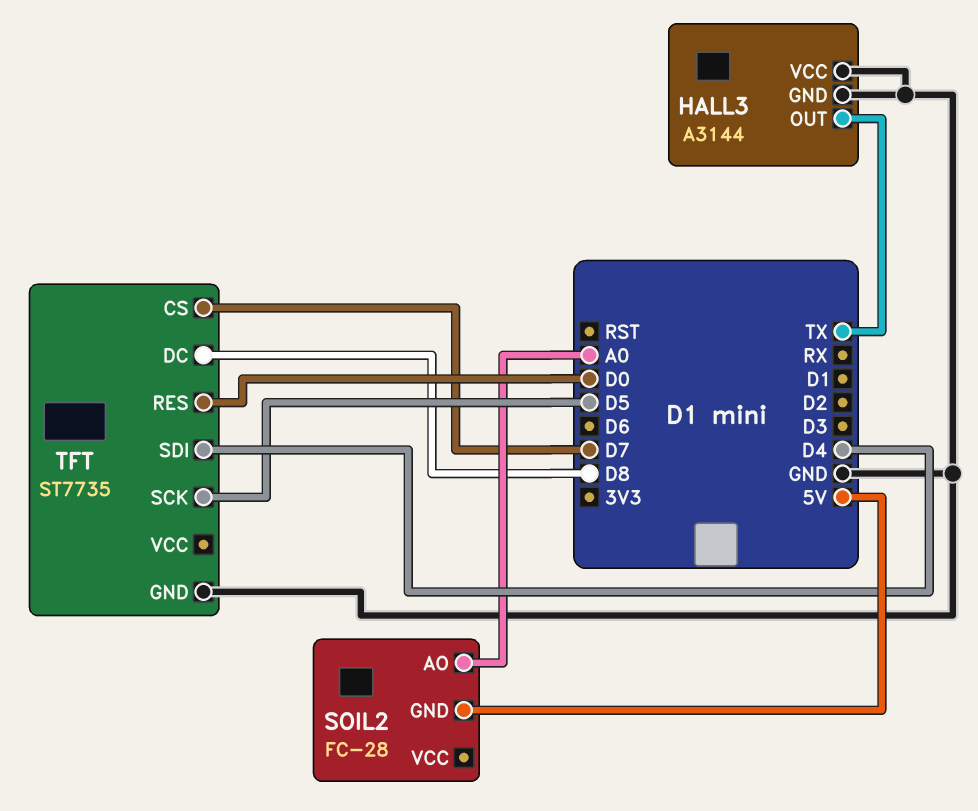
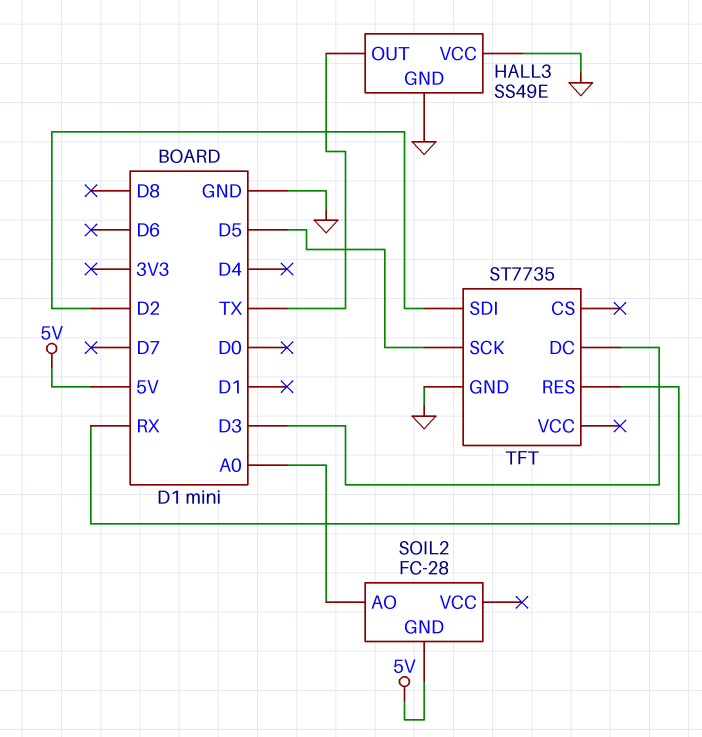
HALL3: A3144 -> SS49E
TFT pin CS: D7 -> none
TFT pin DC: D8 -> D3
TFT pin RES: D0 -> RX
TFT pin SDI: D4 -> D2

